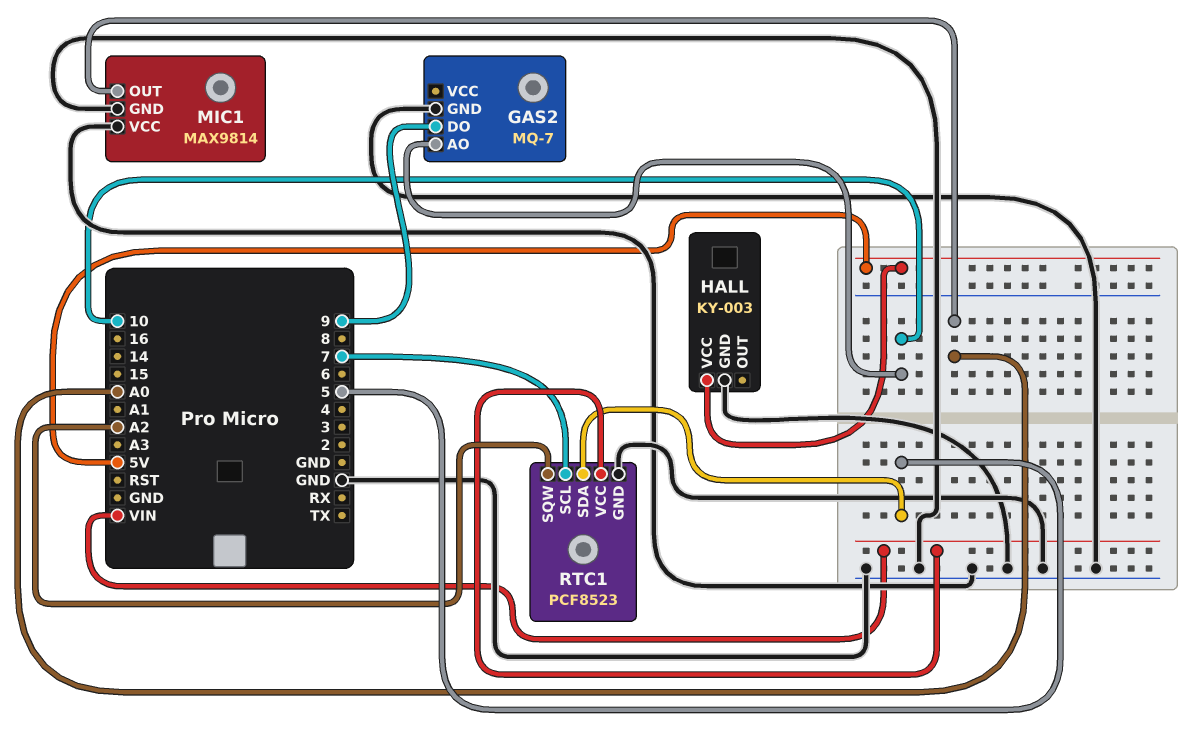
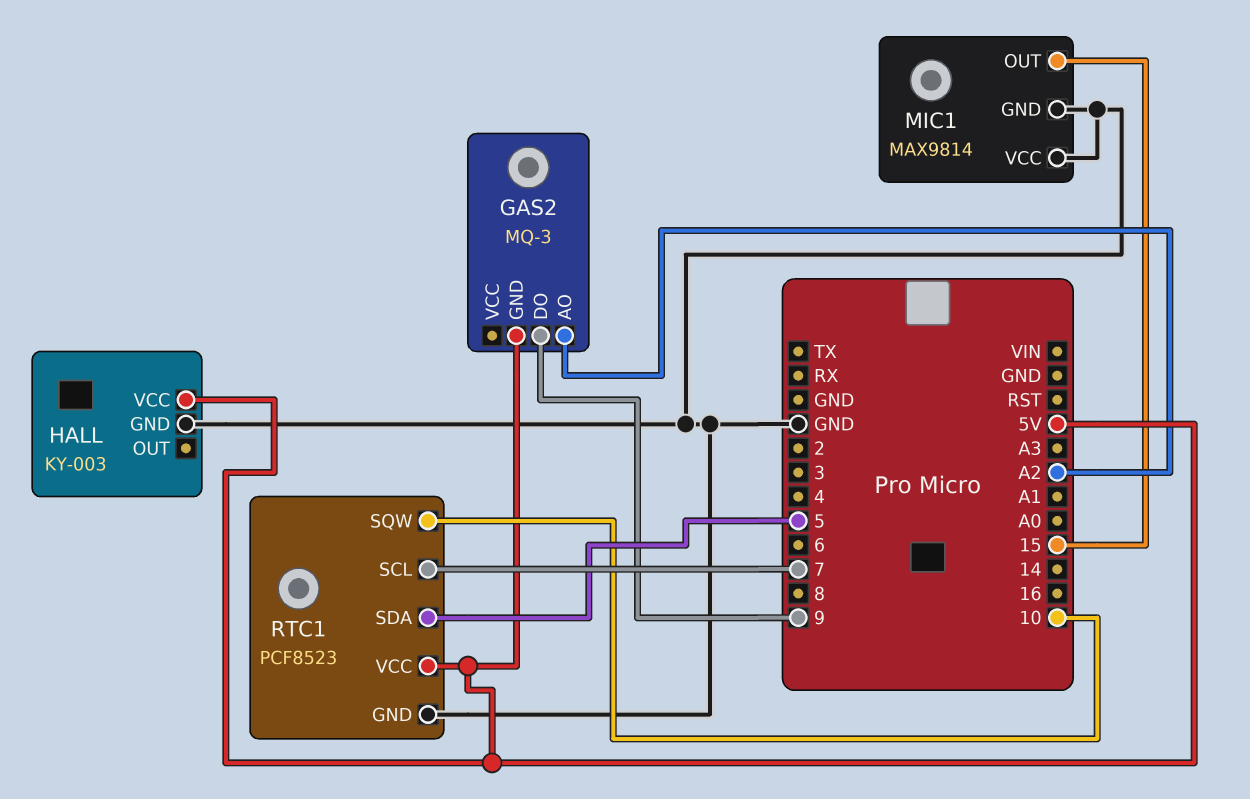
GAS2: MQ-7 -> MQ-3
GAS2 pin AO: 10 -> A2
GAS2 pin GND: GND -> 5V
MIC1 pin OUT: A0 -> 15
RTC1 pin SQW: A2 -> 10
RTC1 pin VCC: VIN -> 5V

